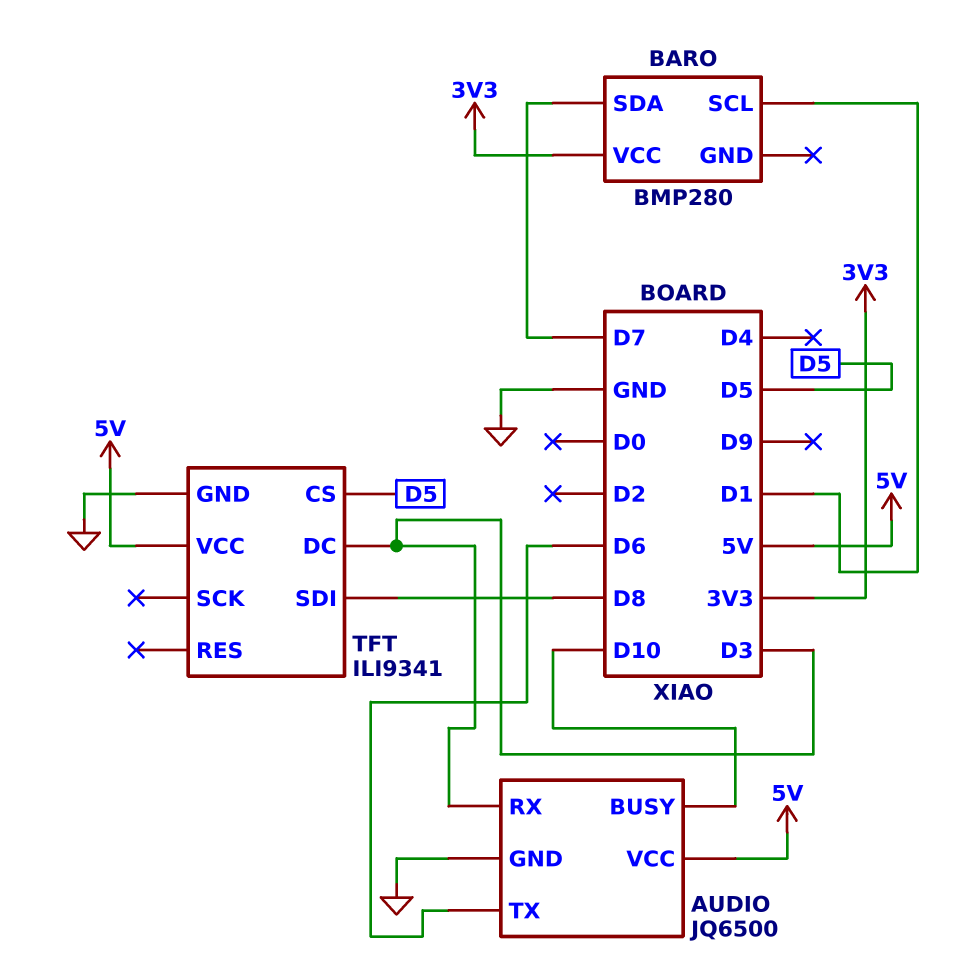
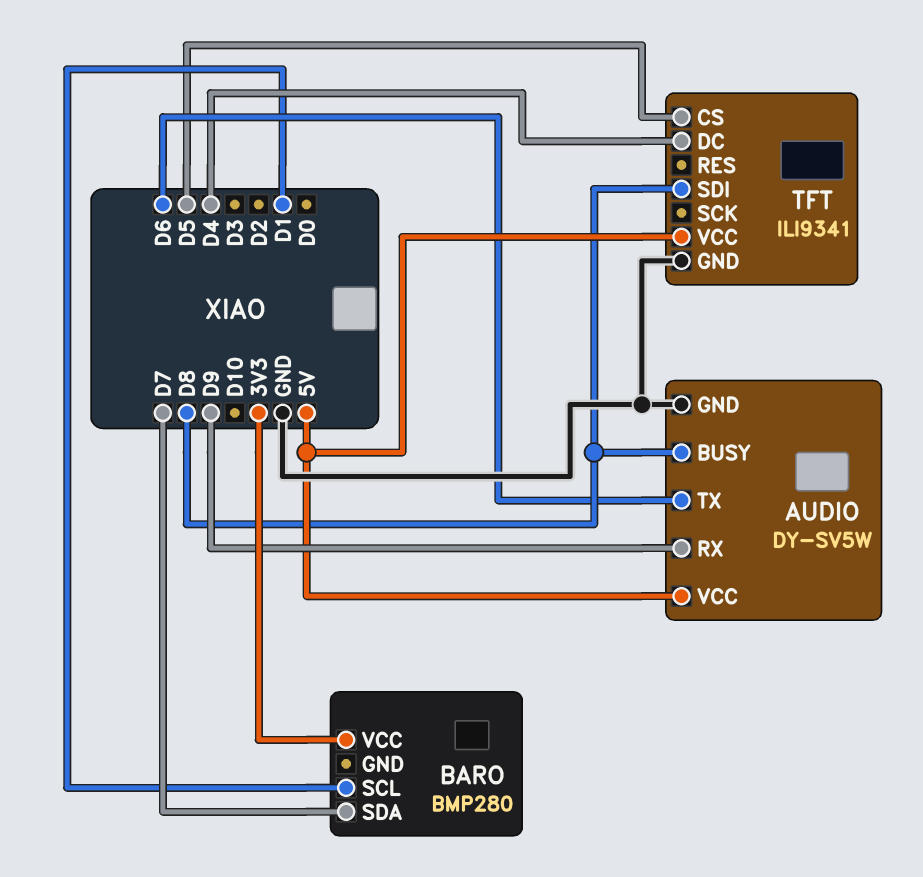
AUDIO: JQ6500 -> DY-SV5W
AUDIO pin BUSY: D10 -> D8
AUDIO pin RX: D3 -> D9
TFT pin DC: D3 -> D4

